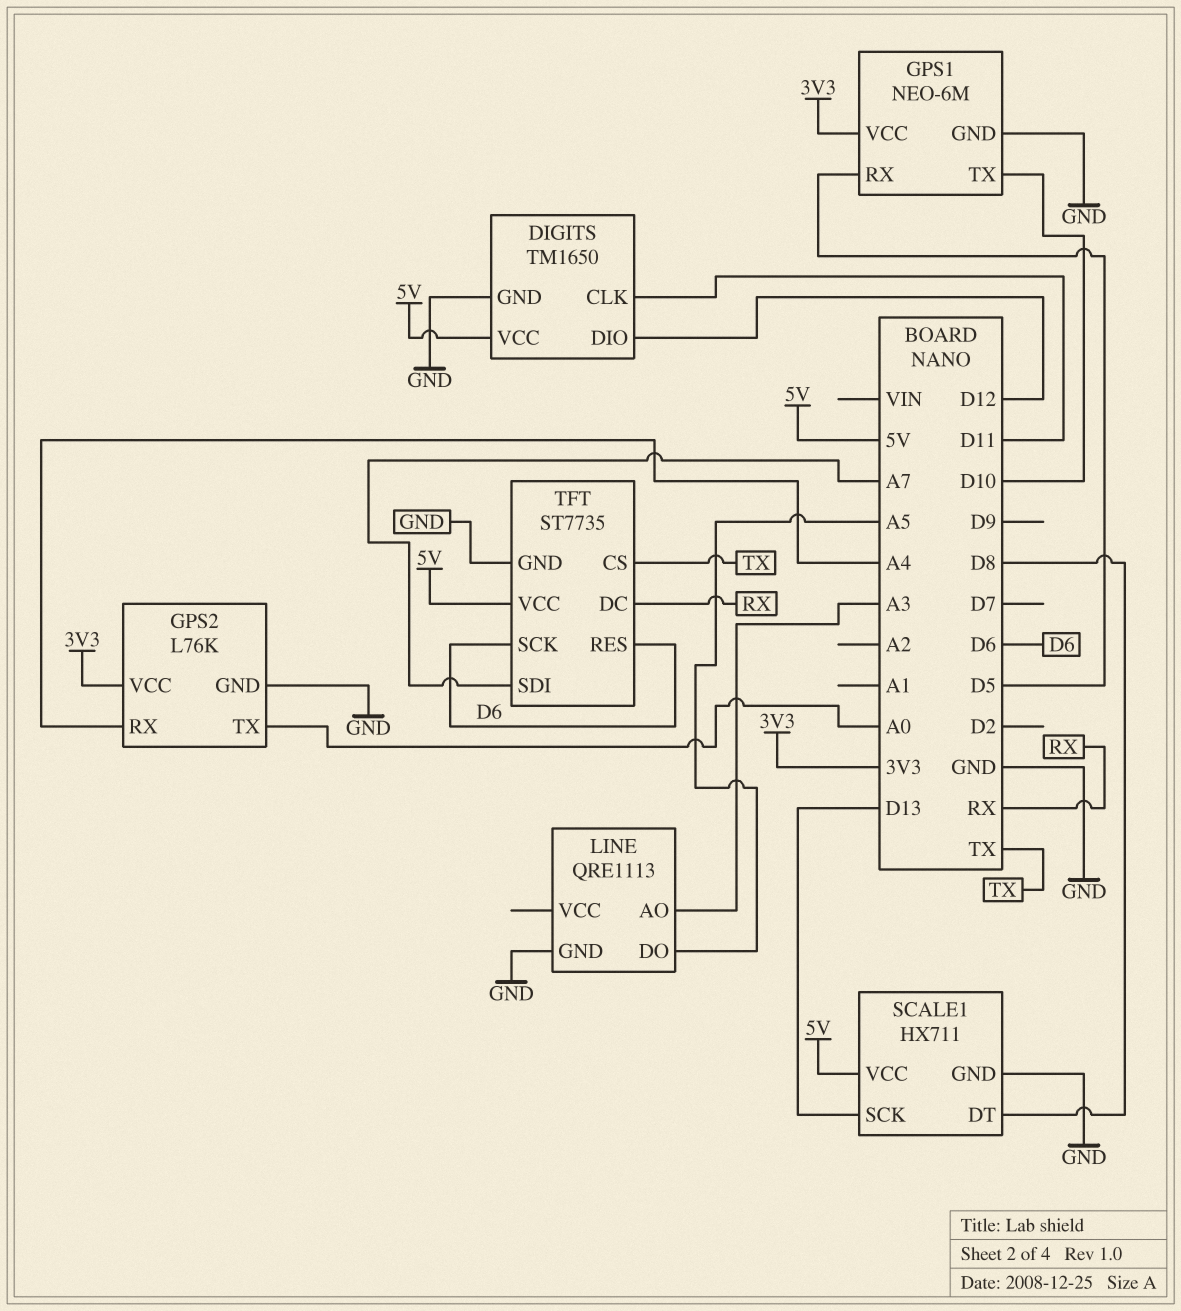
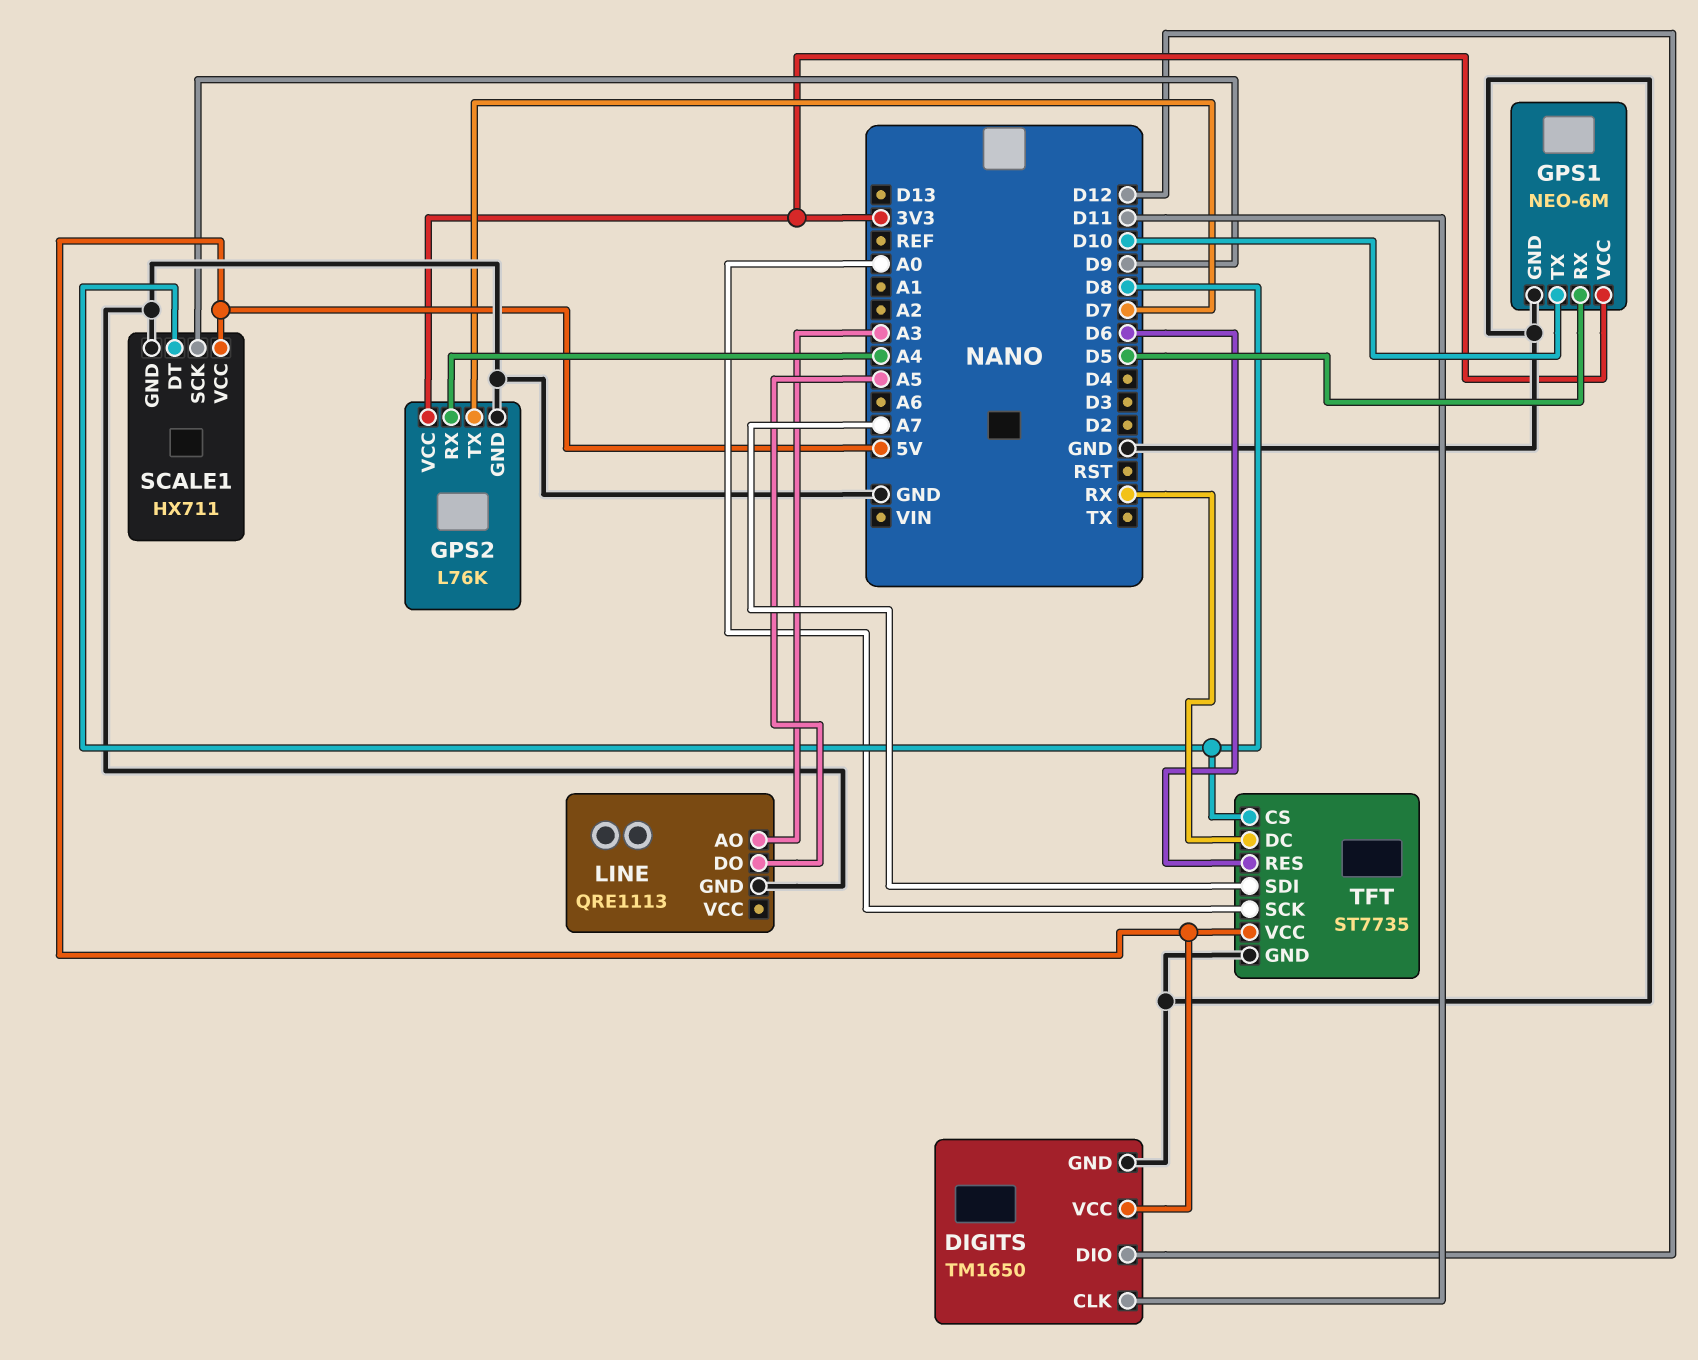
GPS2 pin TX: A0 -> D7
SCALE1 pin SCK: D13 -> D9
TFT pin CS: TX -> D8
TFT pin SCK: D6 -> A0

